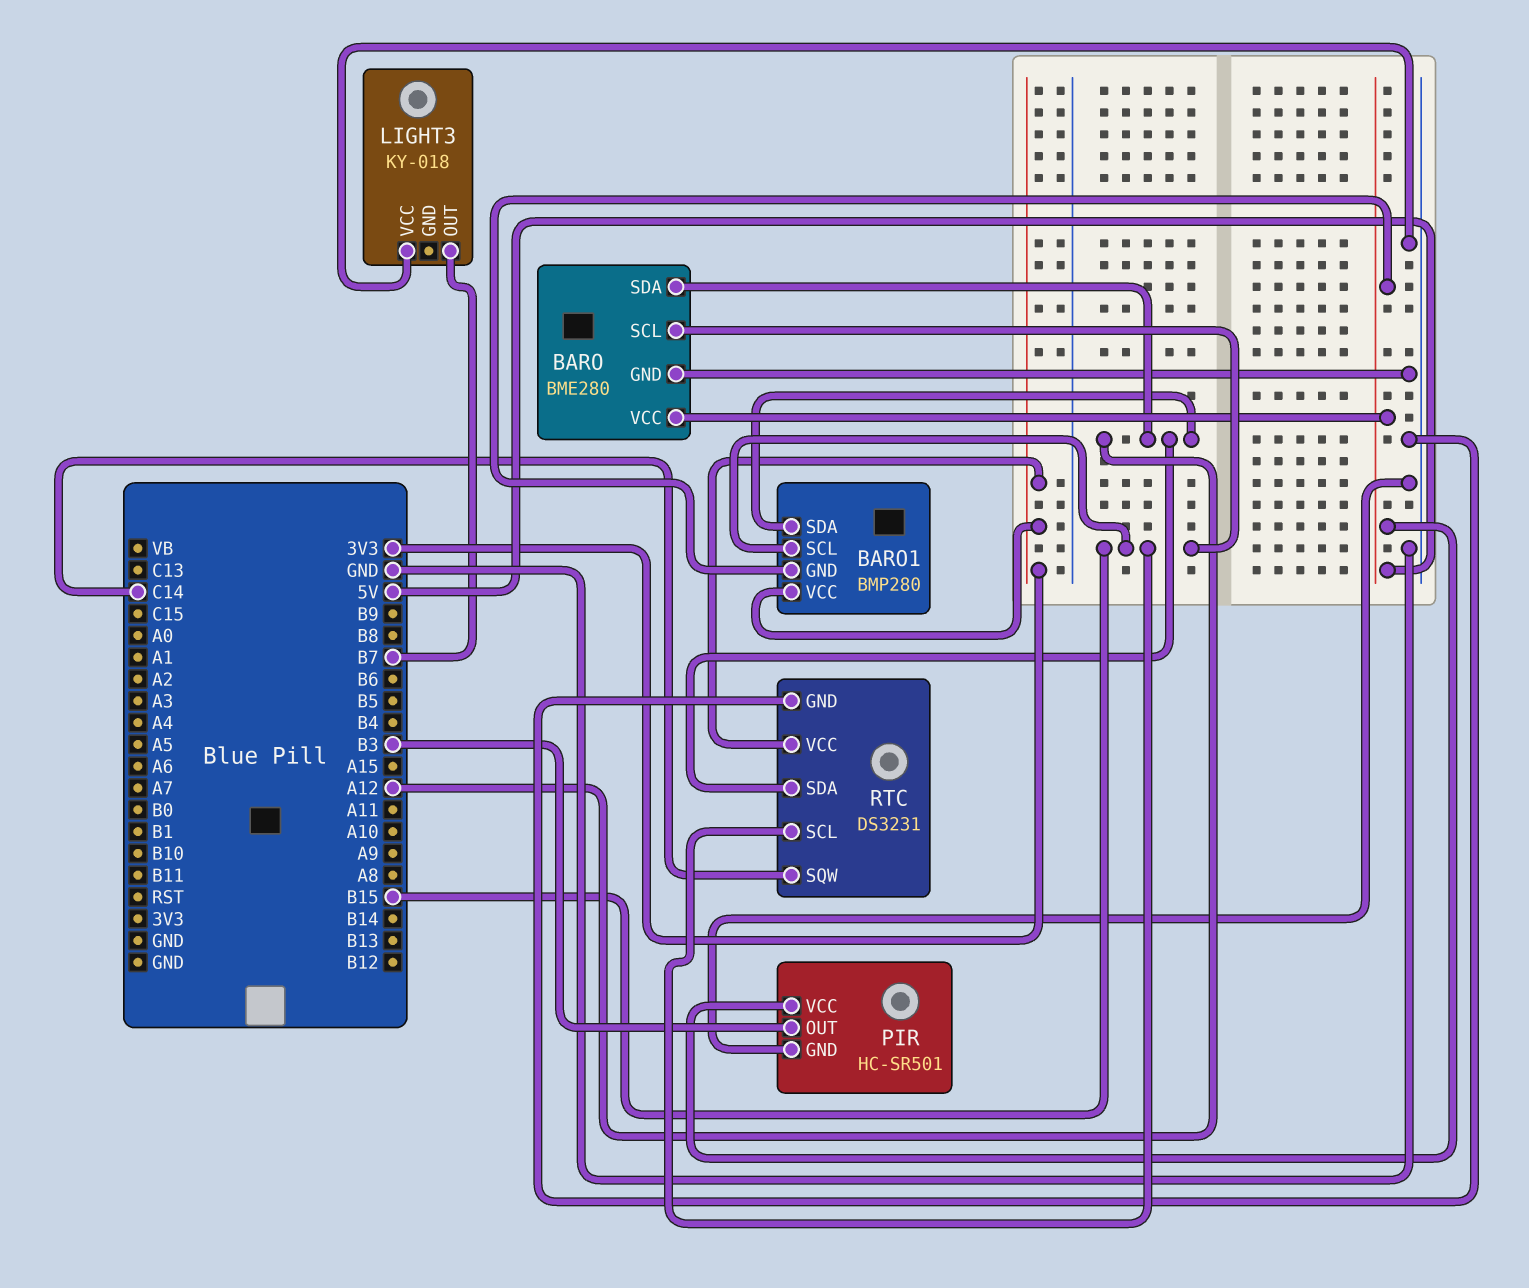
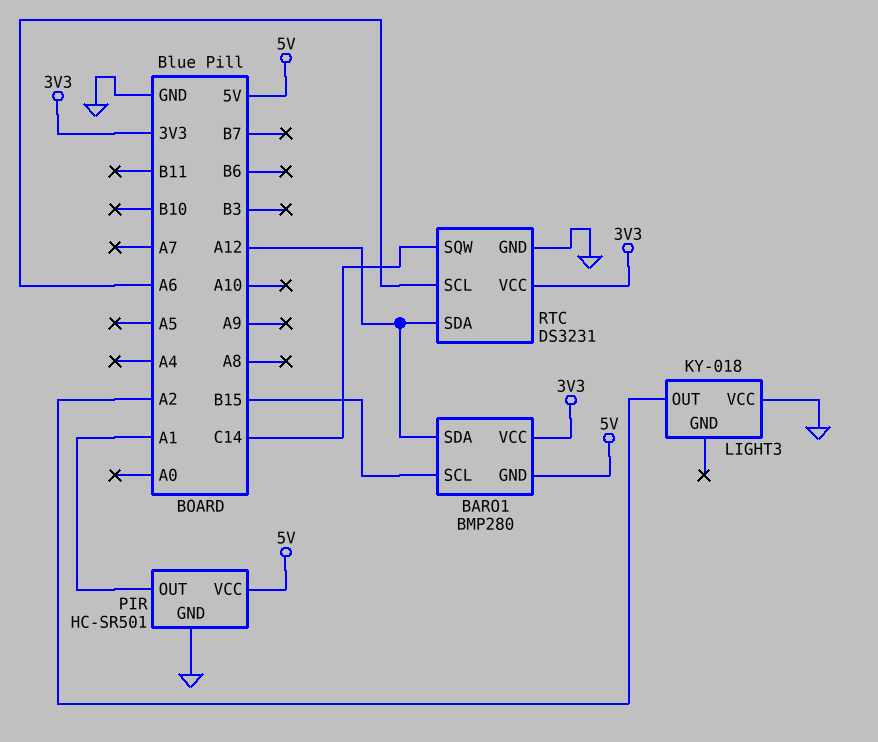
BARO: BME280 -> none
BARO pin GND: GND -> none
BARO pin SCL: B15 -> none
BARO pin SDA: A12 -> none
BARO pin VCC: 5V -> none
LIGHT3 pin OUT: B7 -> A2
PIR pin OUT: B3 -> A1
RTC pin SCL: B15 -> A6

